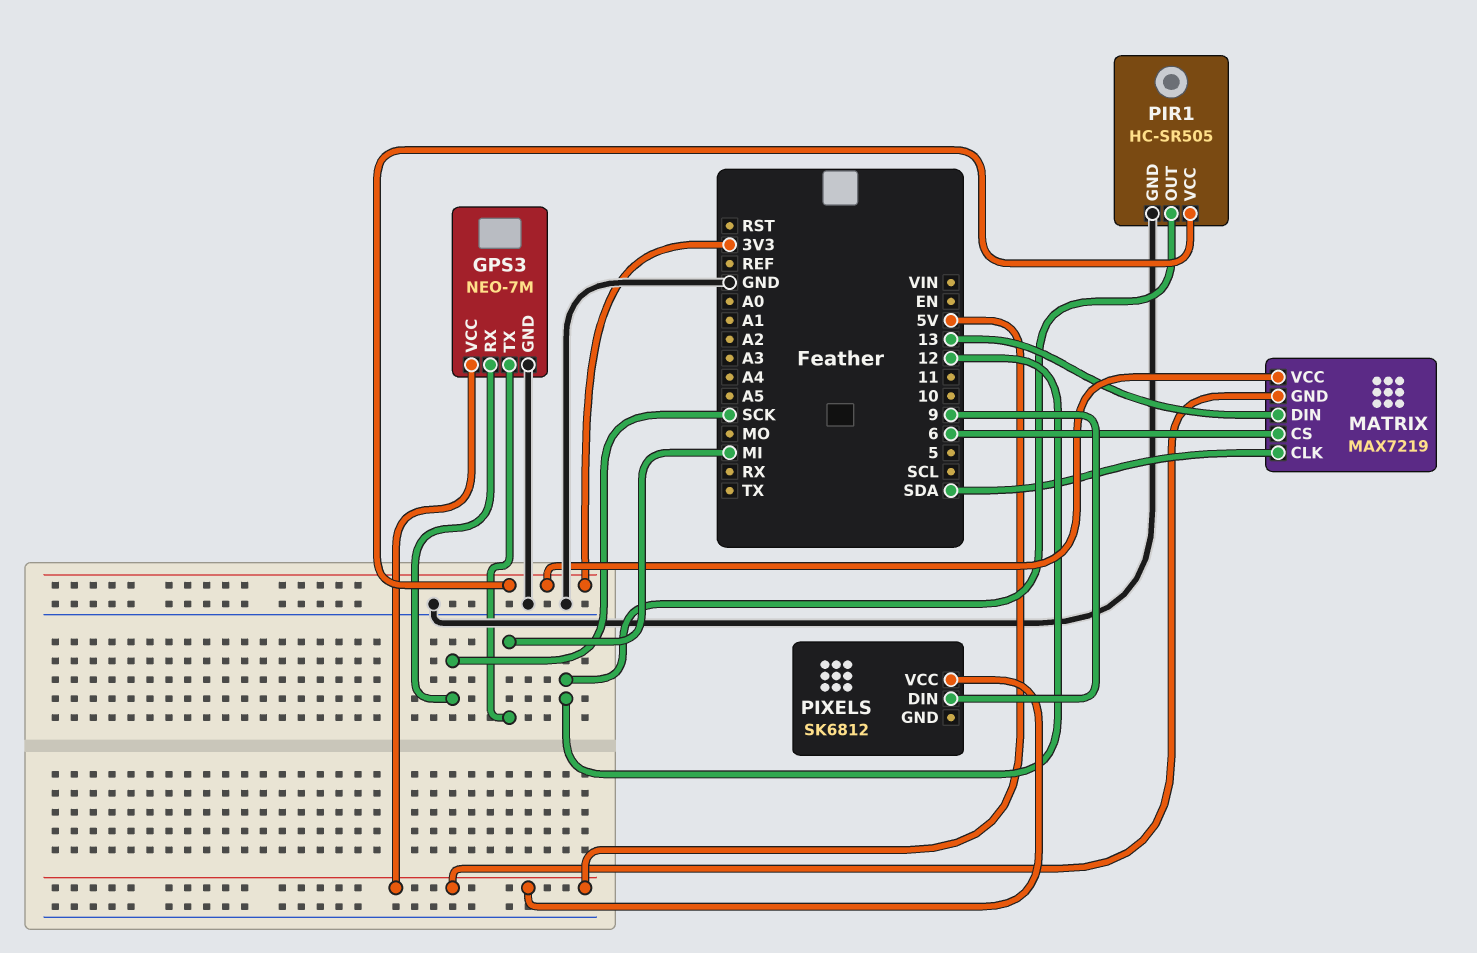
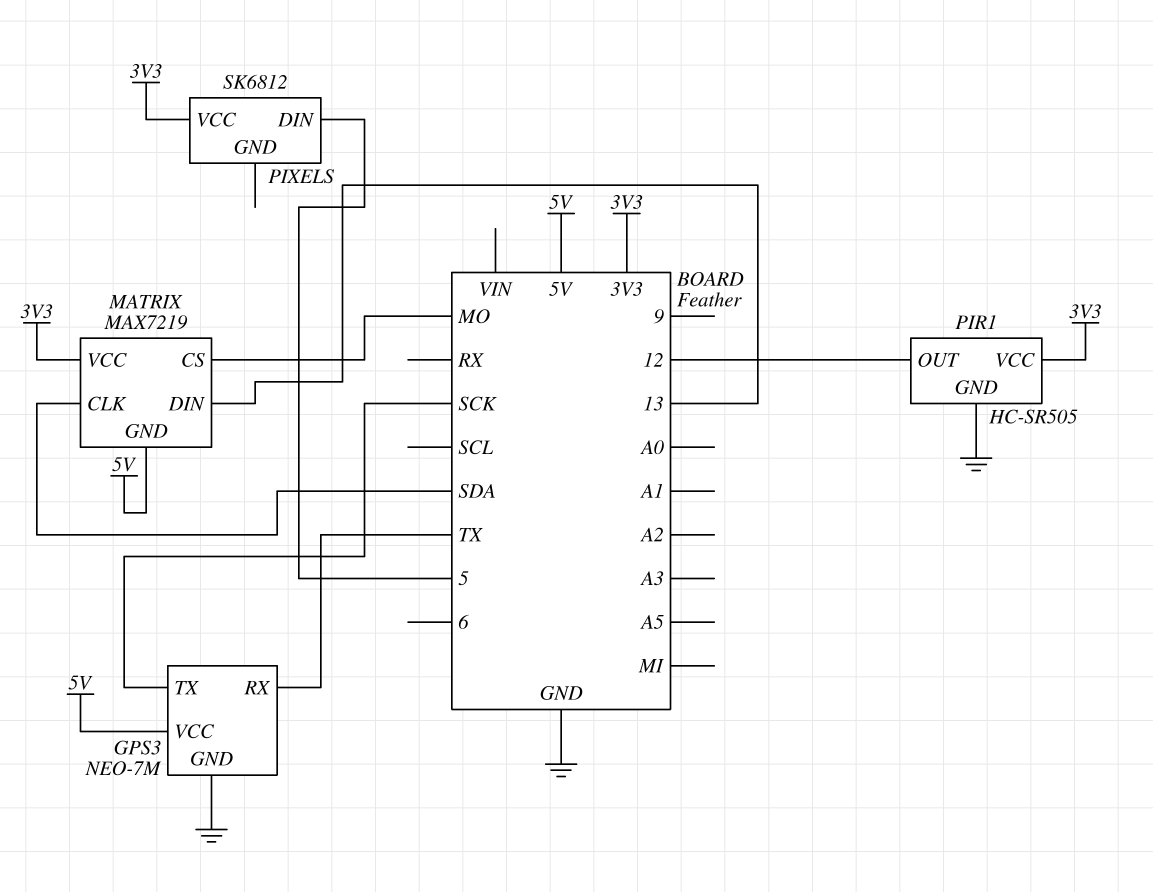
GPS3 pin RX: SCK -> TX
GPS3 pin TX: MI -> SCK
MATRIX pin CS: 6 -> MO
PIXELS pin DIN: 9 -> 5
PIXELS pin VCC: 5V -> 3V3

